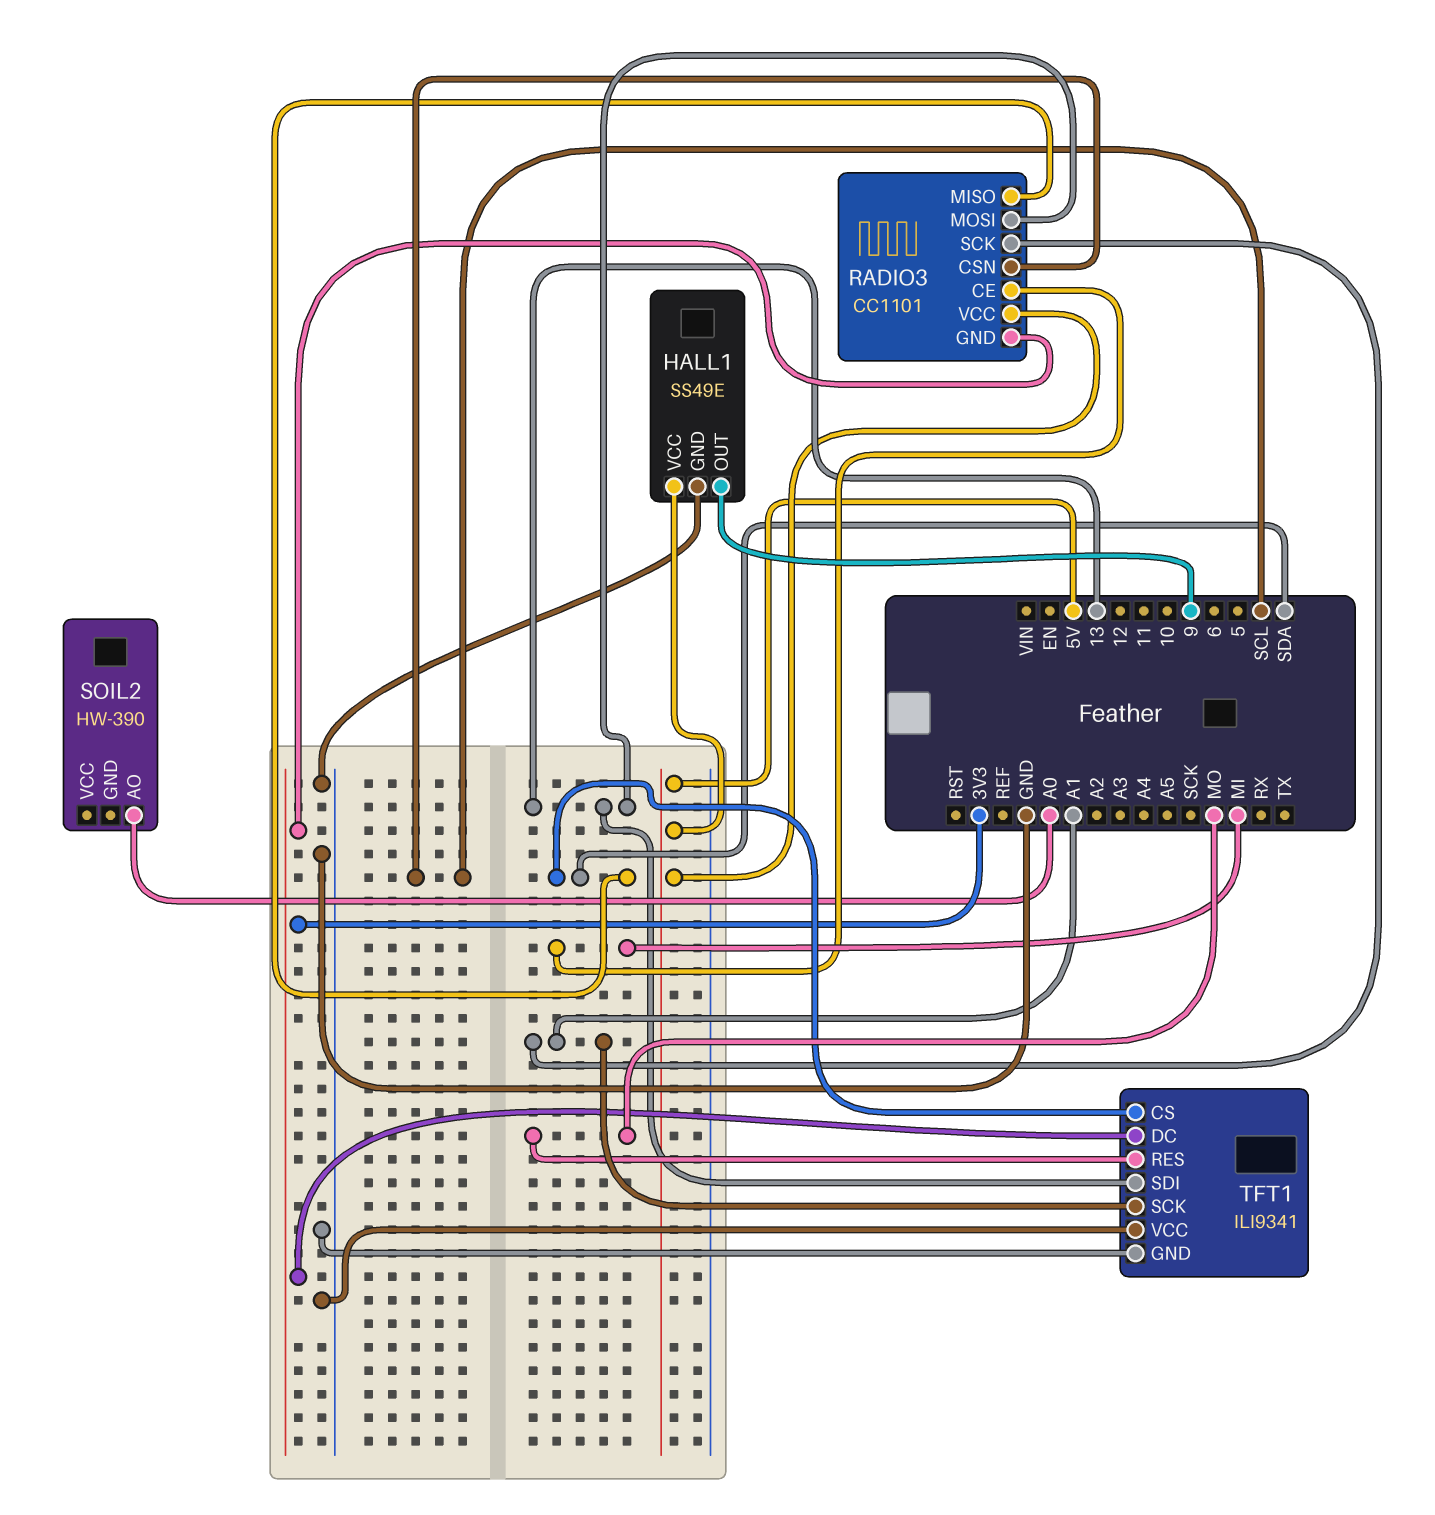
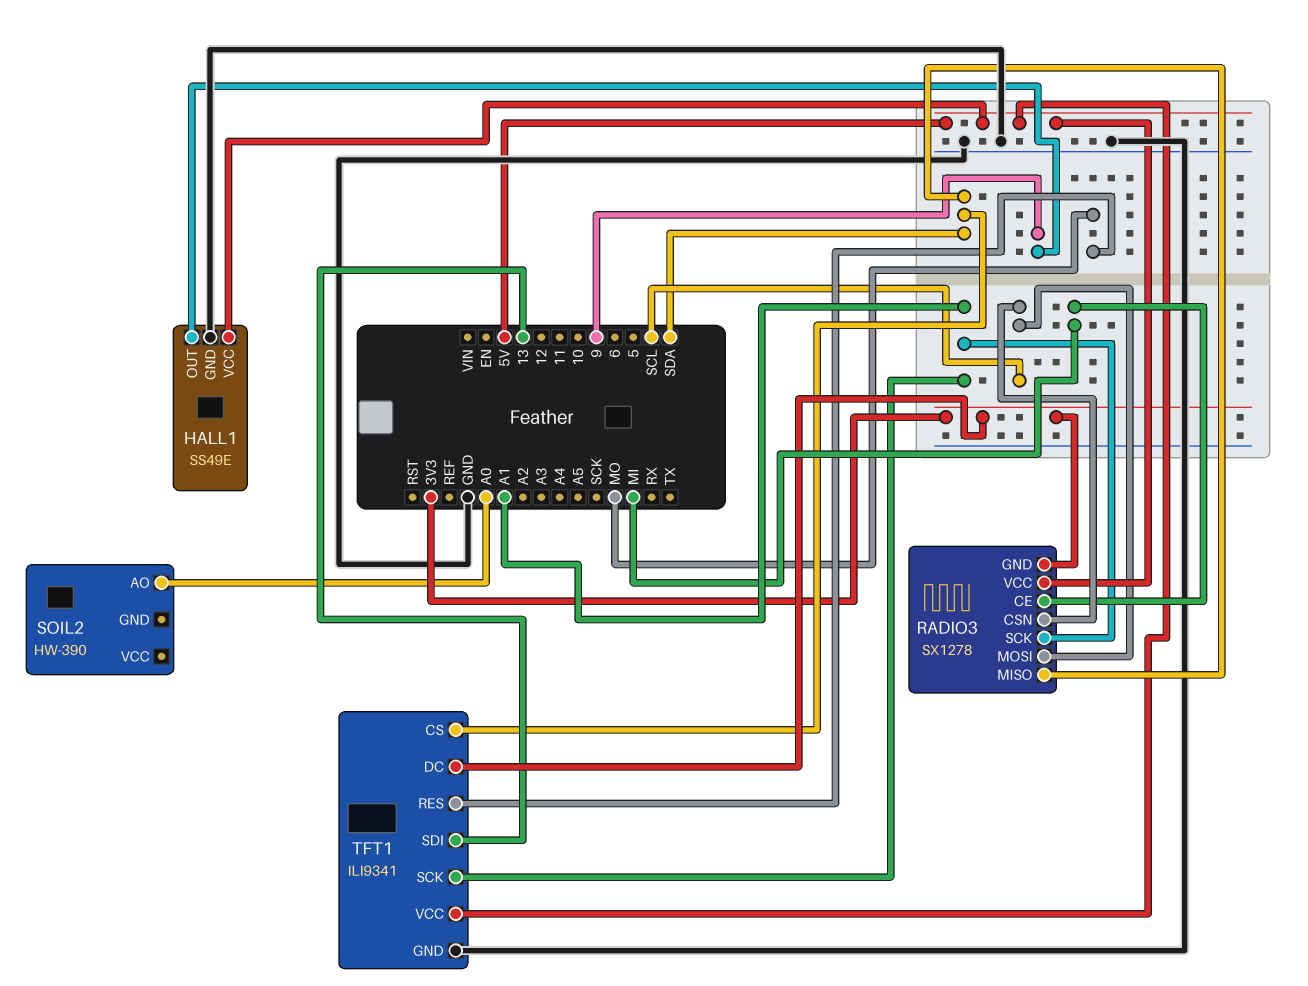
RADIO3: CC1101 -> SX1278
RADIO3 pin MOSI: 13 -> SCL
TFT1 pin VCC: GND -> 5V

